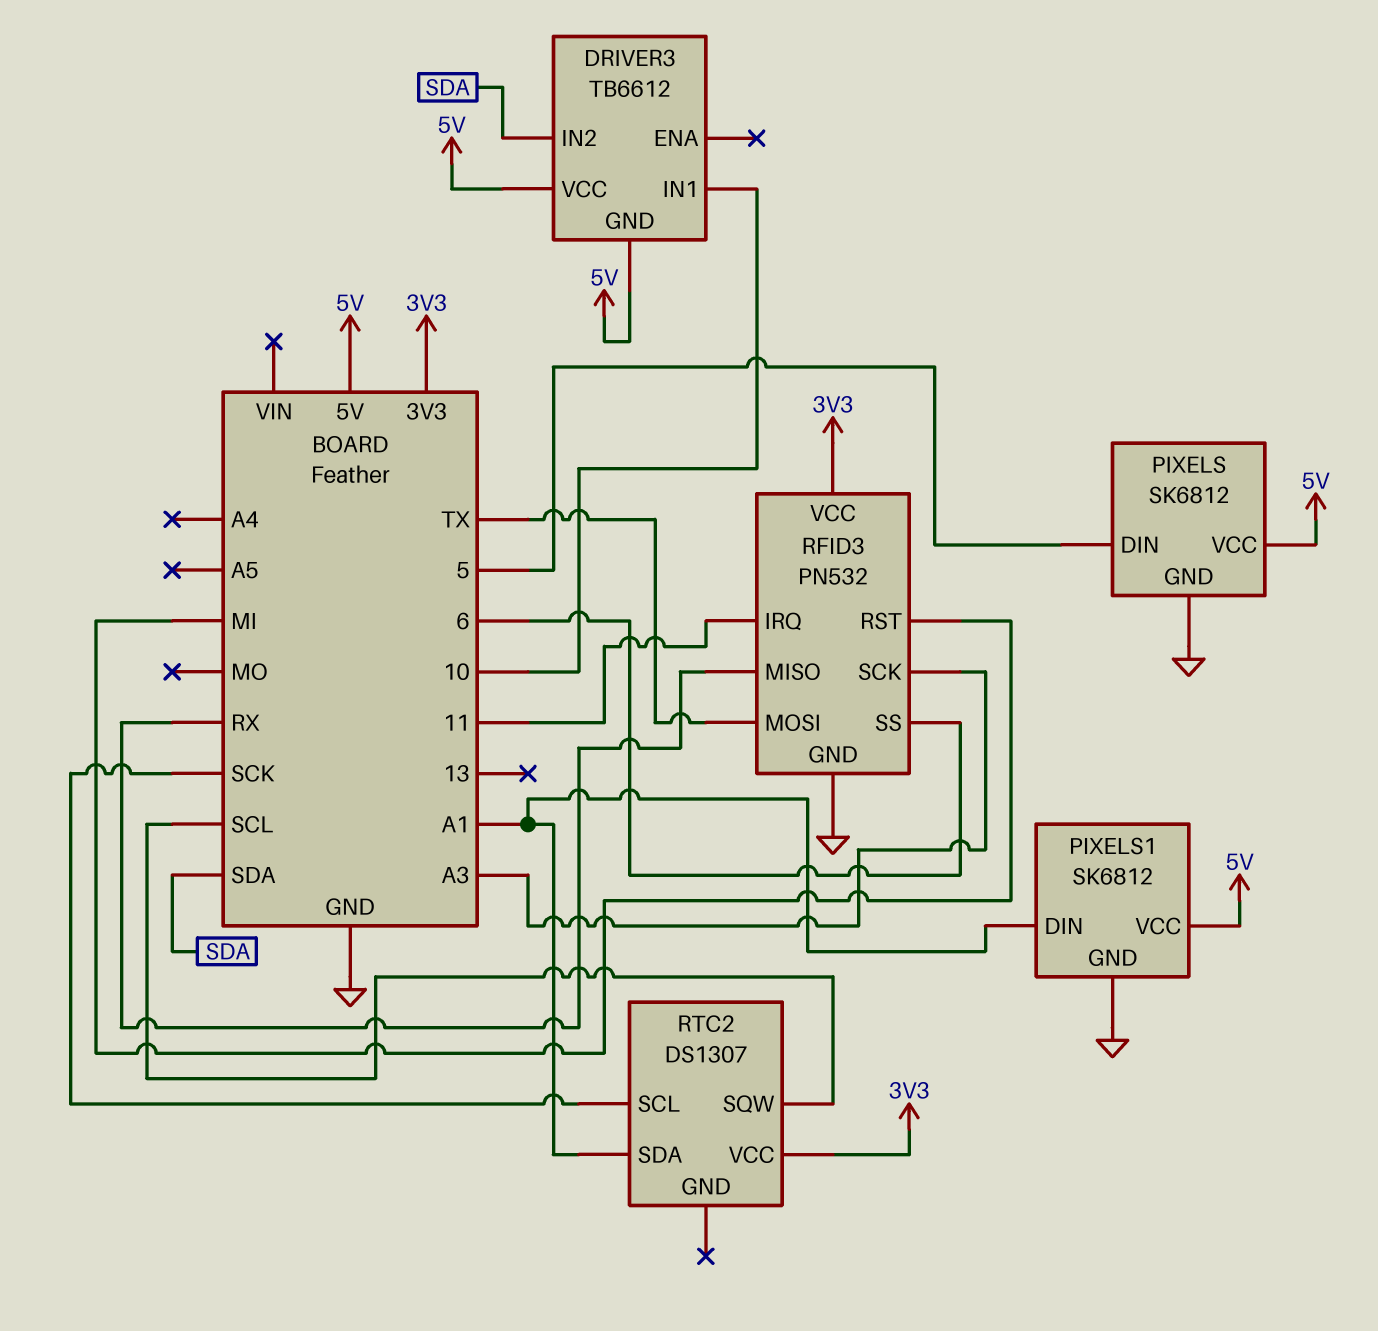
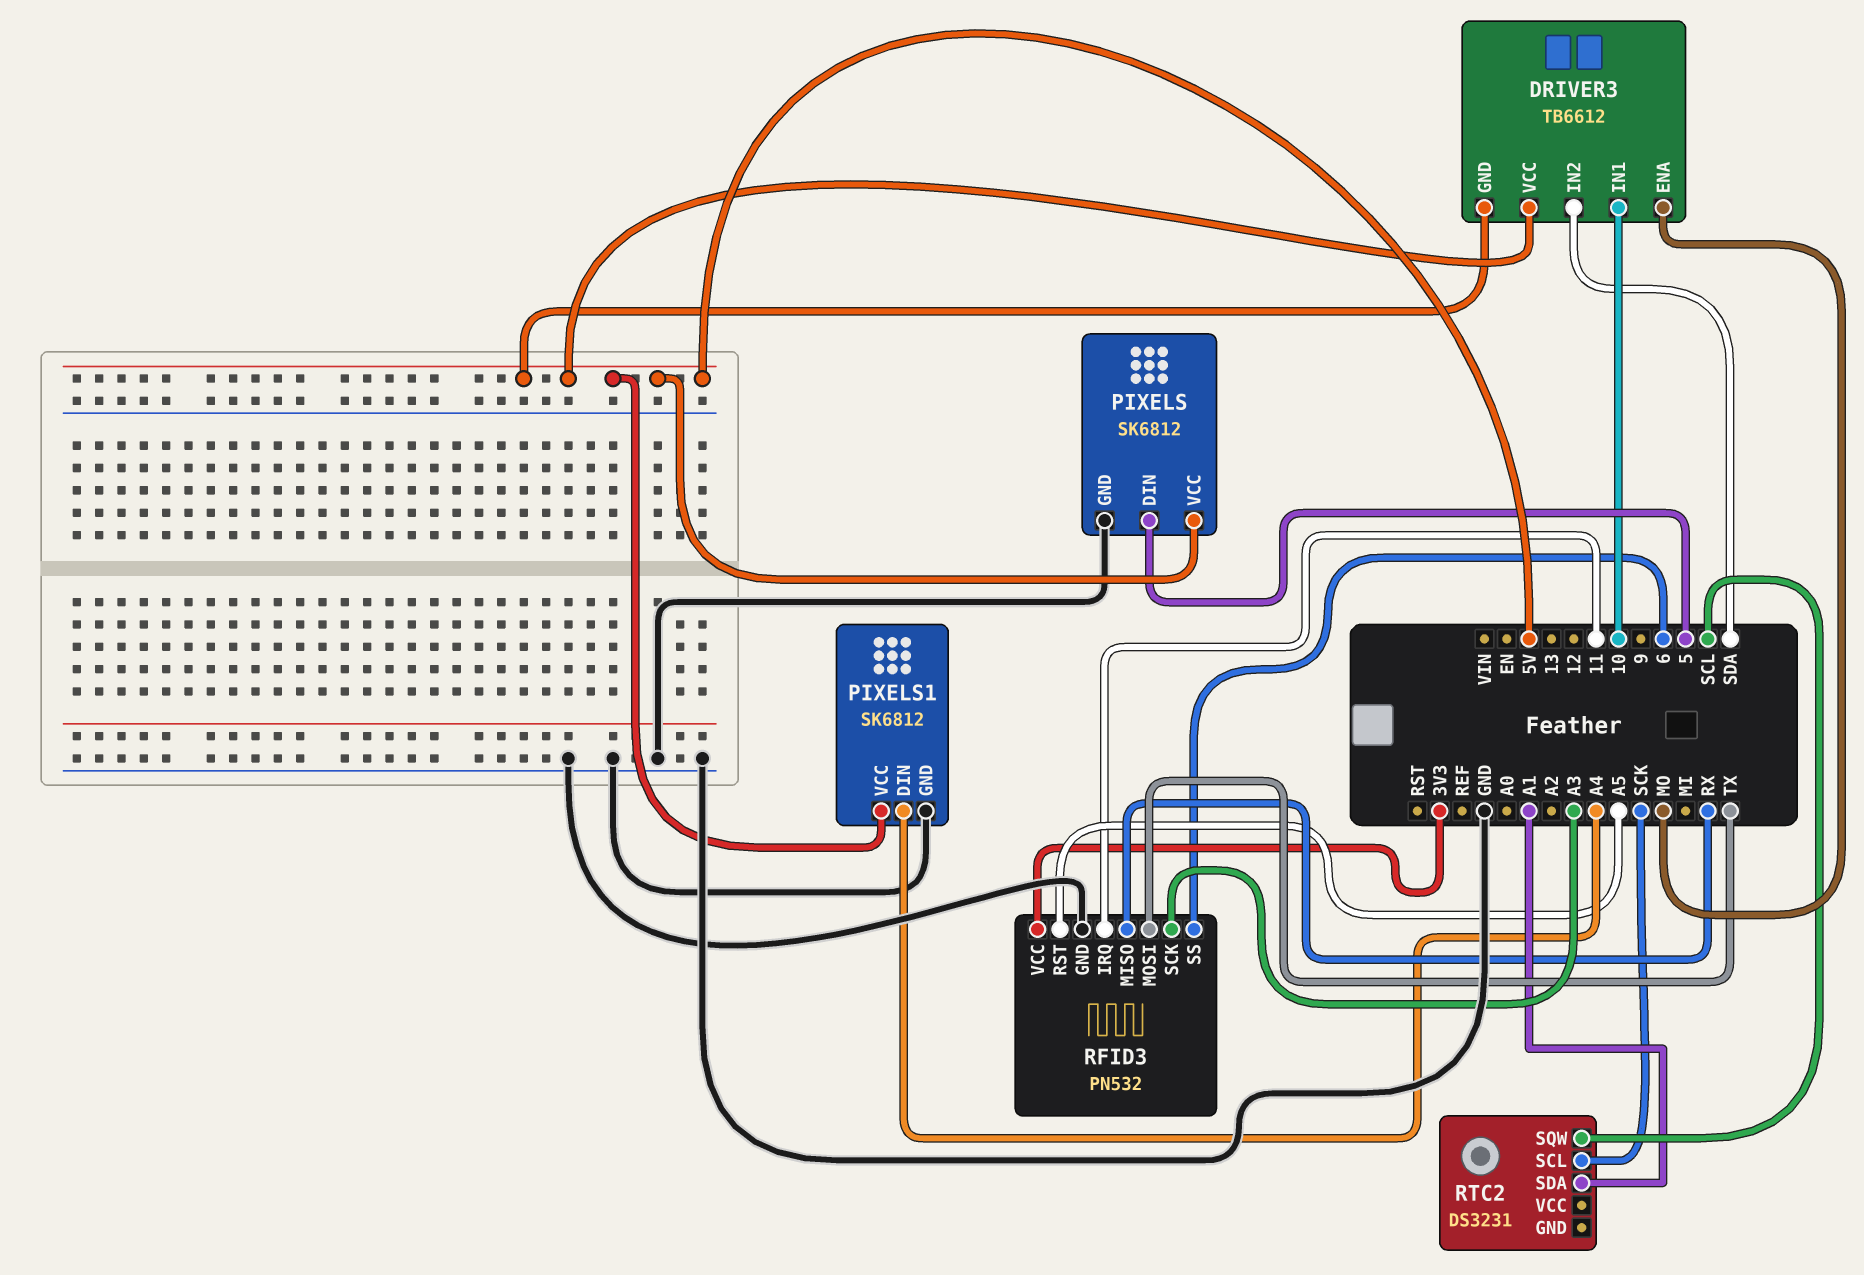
DRIVER3 pin ENA: none -> MO
PIXELS1 pin DIN: A1 -> A4
RFID3 pin RST: MI -> A5
RTC2: DS1307 -> DS3231
RTC2 pin VCC: 3V3 -> none

